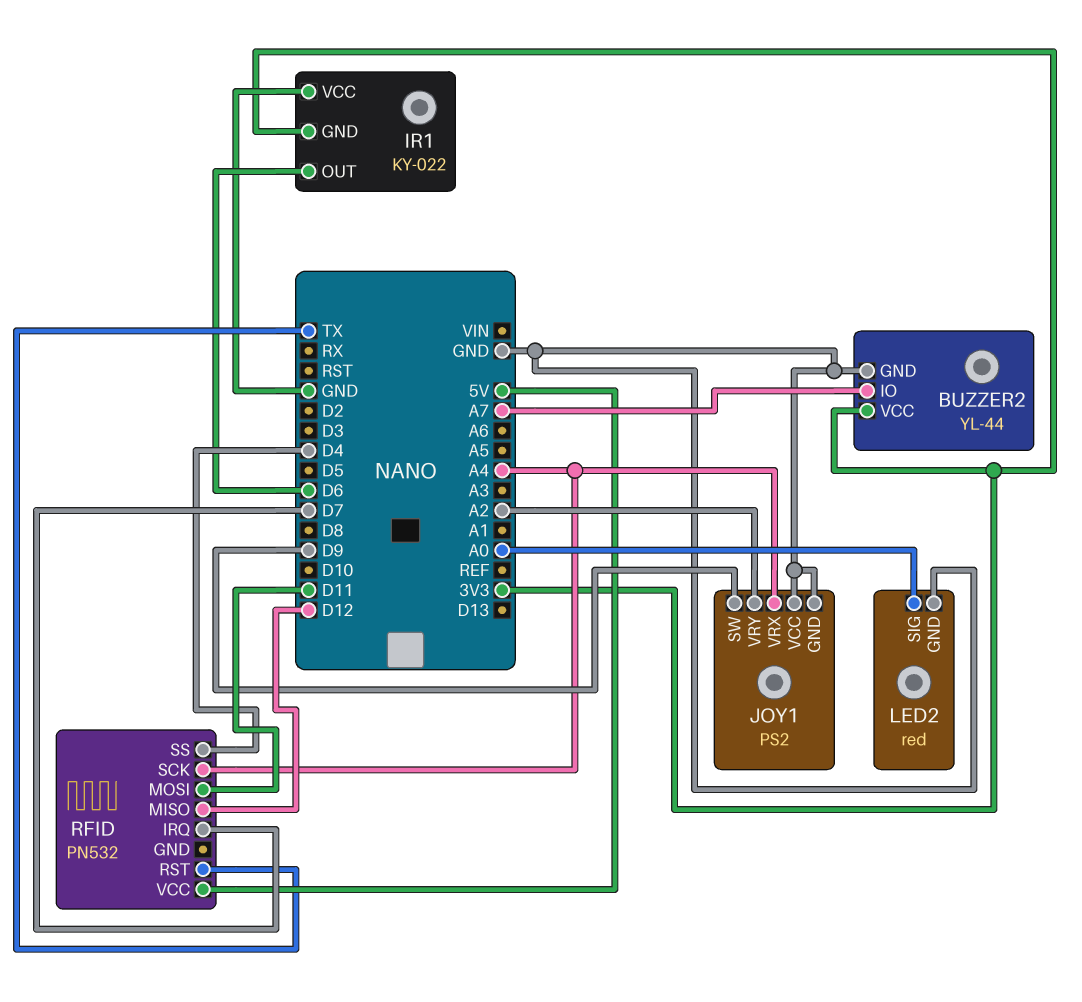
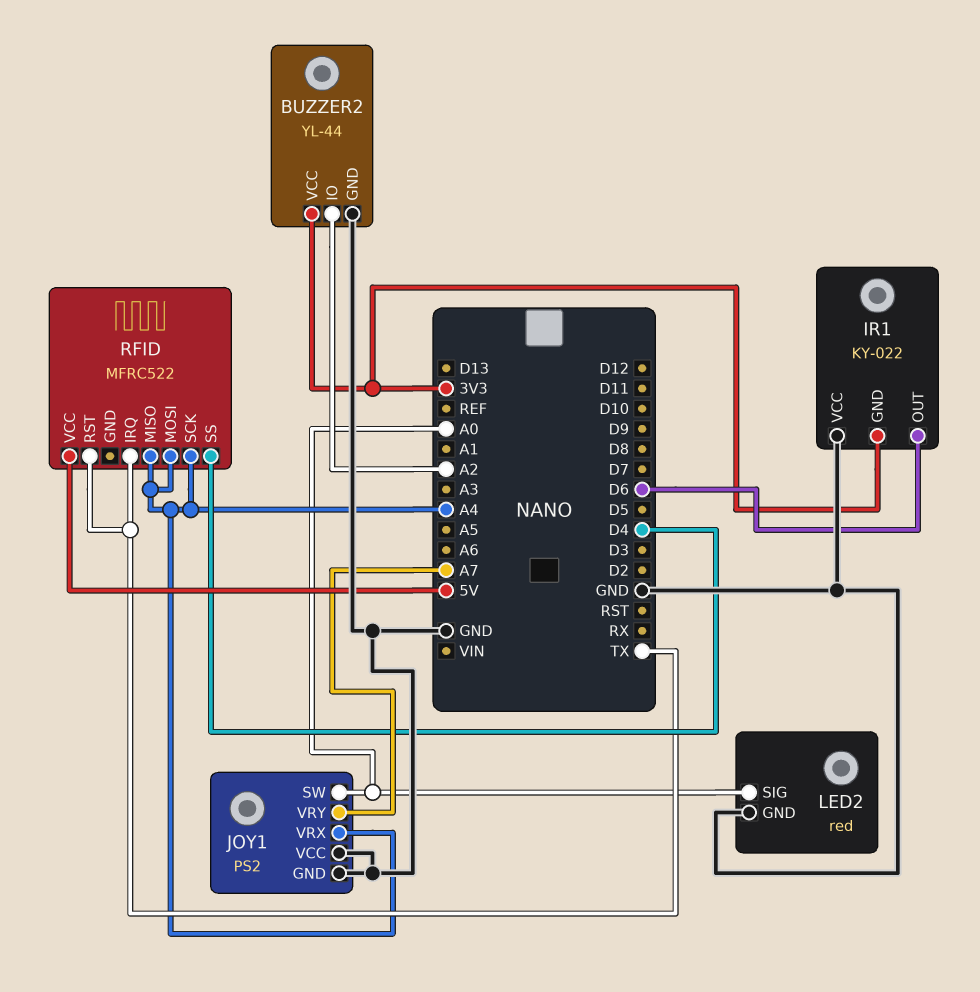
BUZZER2 pin IO: A7 -> A2
JOY1 pin SW: D9 -> A0
JOY1 pin VRY: A2 -> A7
RFID: PN532 -> MFRC522
RFID pin IRQ: D7 -> TX
RFID pin MISO: D12 -> A4
RFID pin MOSI: D11 -> A4

